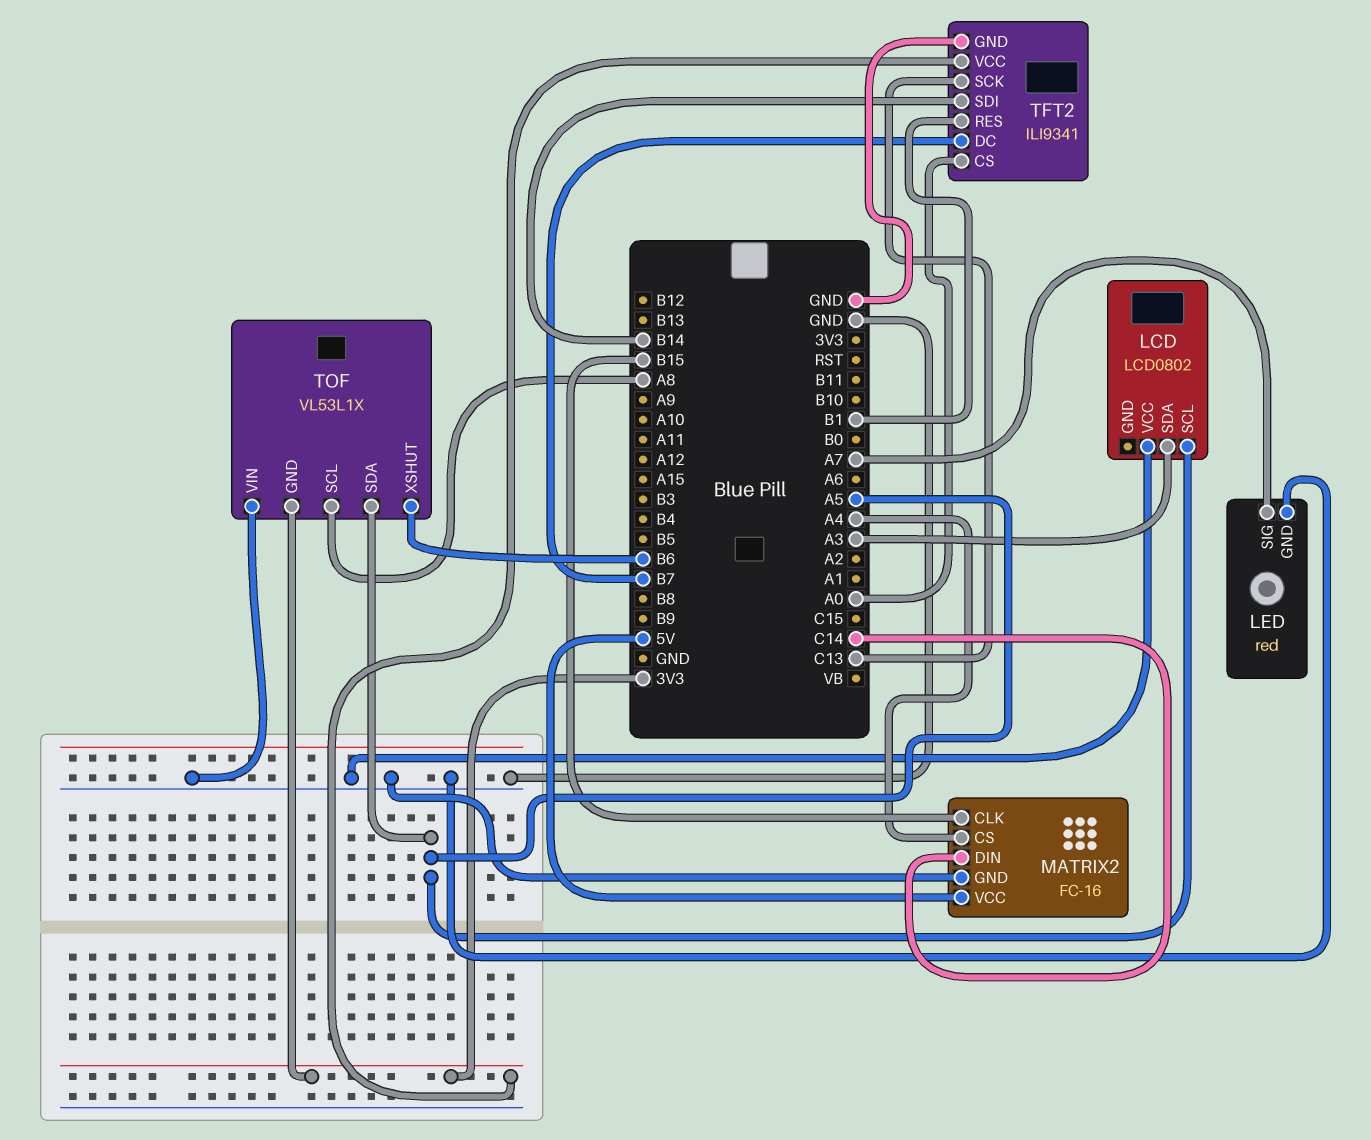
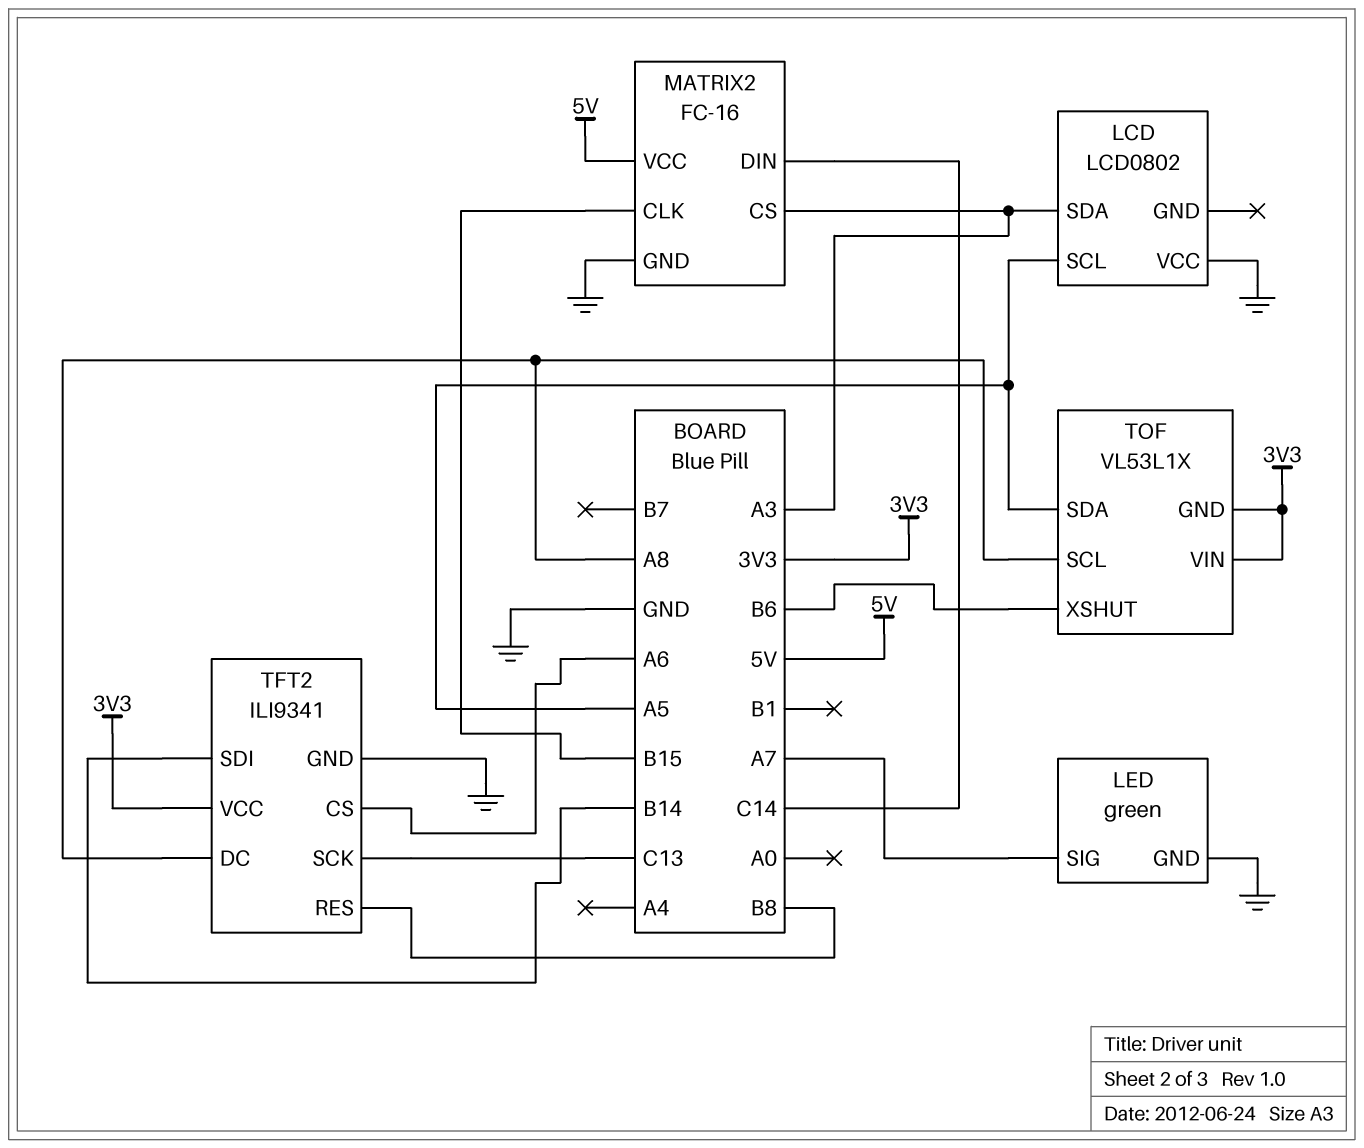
LED: red -> green
MATRIX2 pin CS: A4 -> A3
TFT2 pin CS: A0 -> A6
TFT2 pin DC: B7 -> A8
TFT2 pin RES: B1 -> B8
TOF pin VIN: GND -> 3V3

